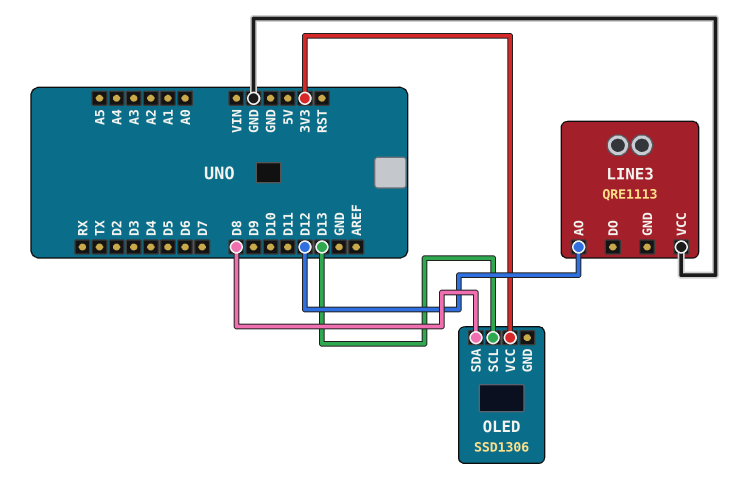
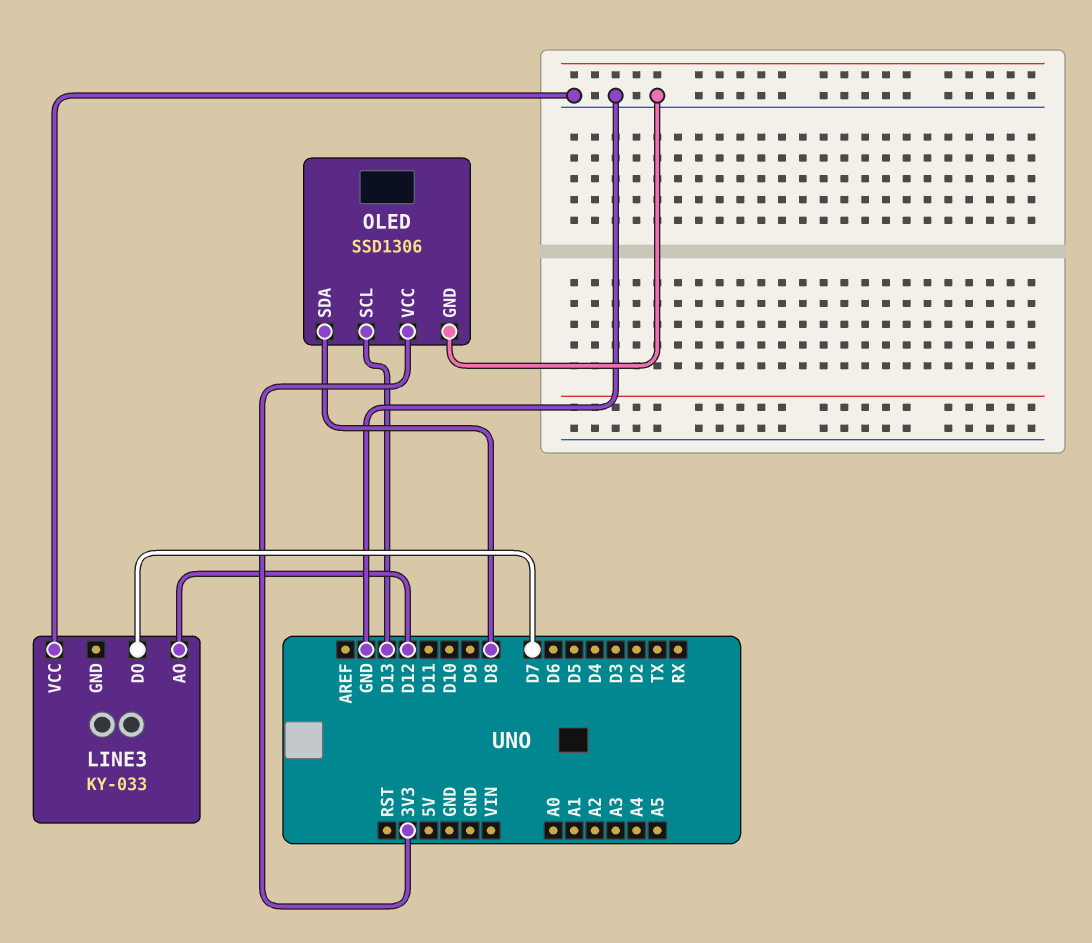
LINE3: QRE1113 -> KY-033
LINE3 pin DO: none -> D7
OLED pin GND: none -> GND

